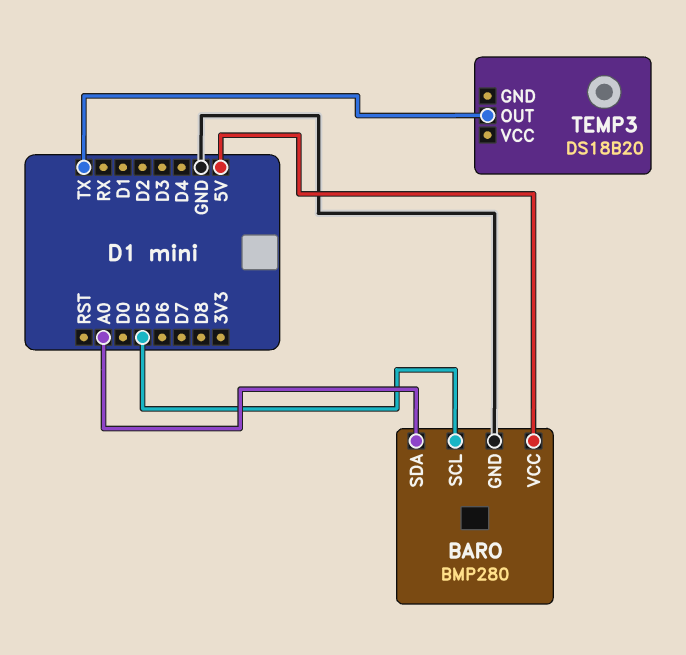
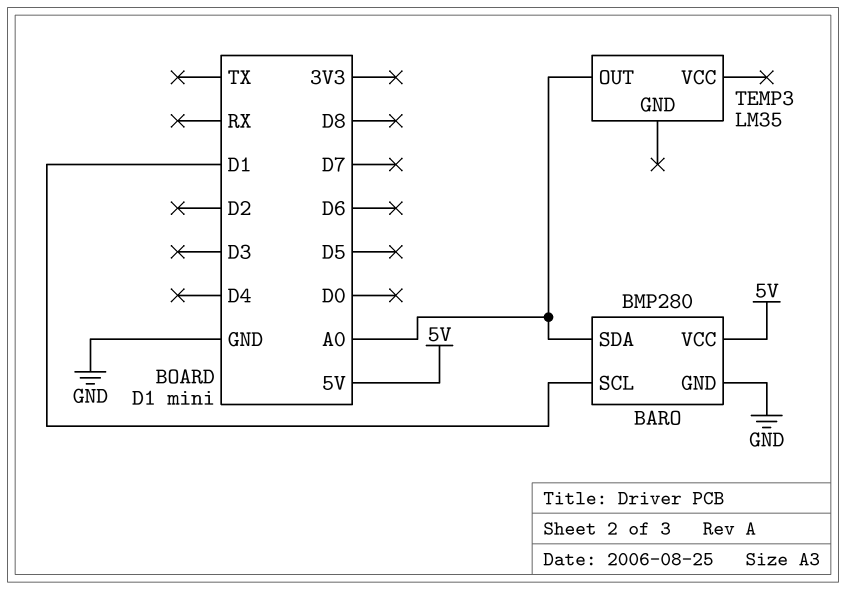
BARO pin SCL: D5 -> D1
TEMP3: DS18B20 -> LM35
TEMP3 pin OUT: TX -> A0

